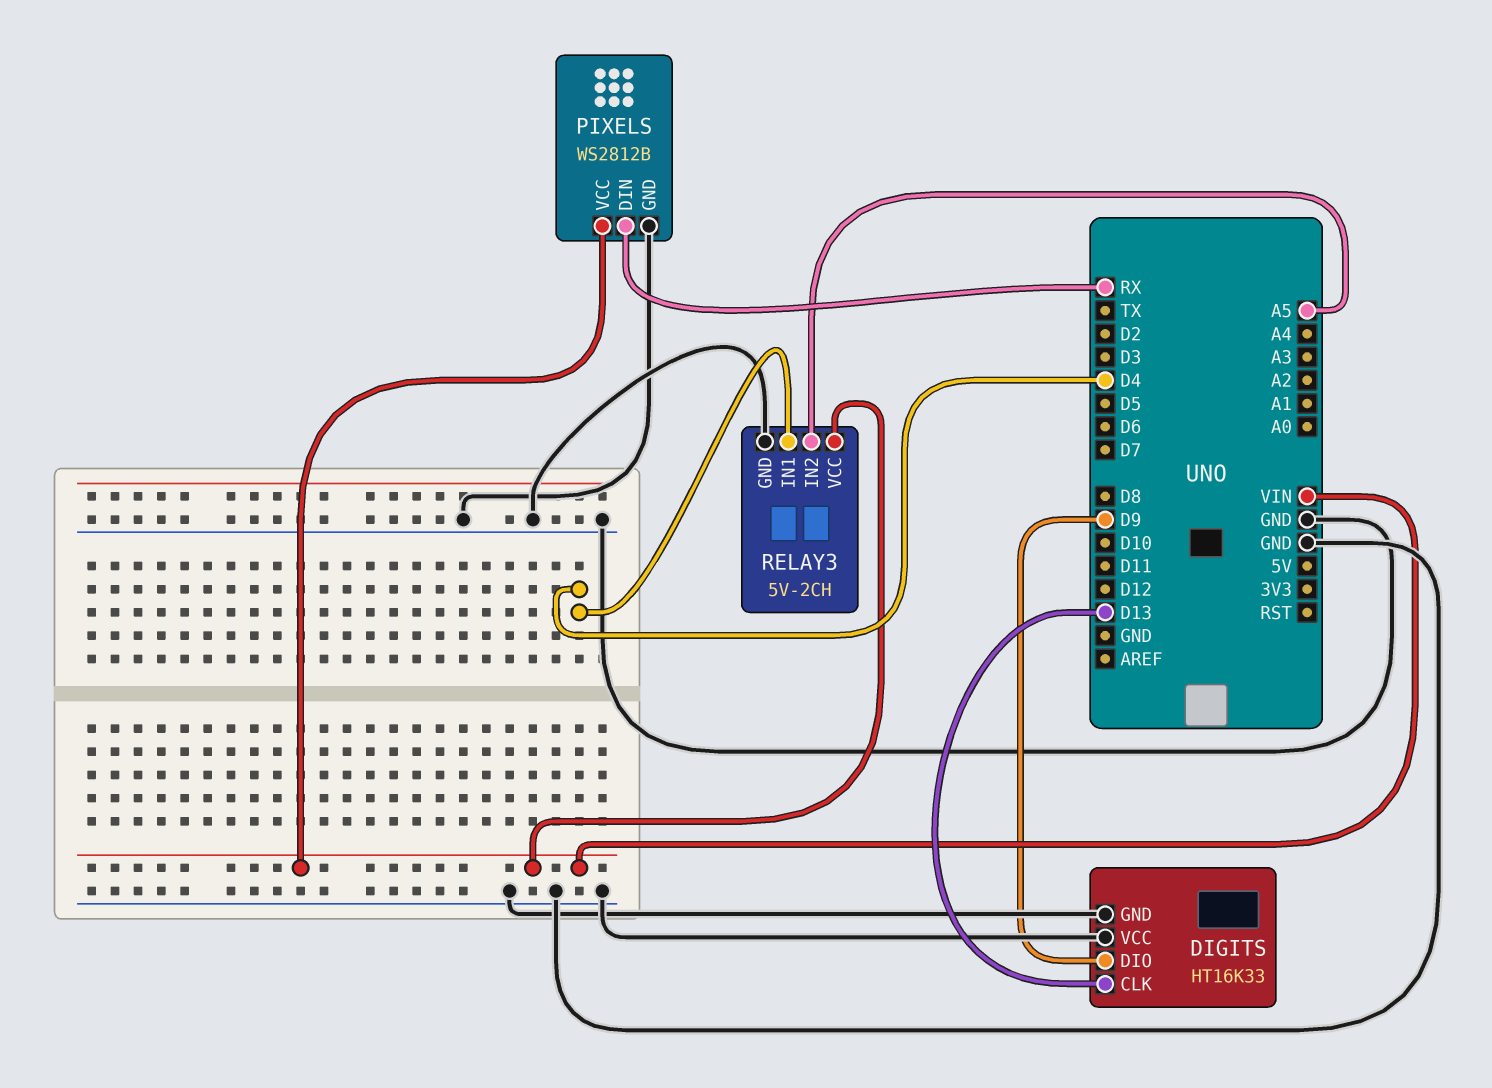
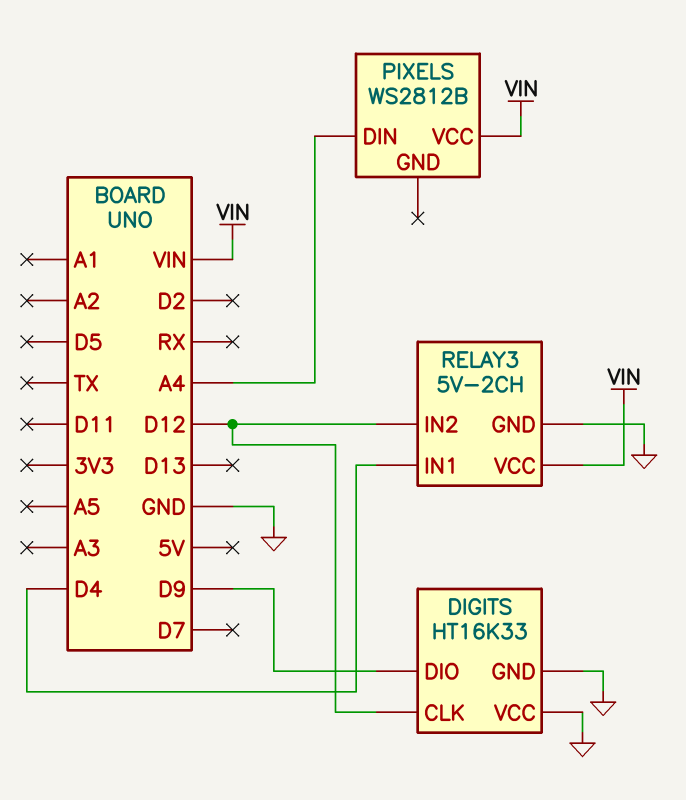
DIGITS pin CLK: D13 -> D12
PIXELS pin DIN: RX -> A4
PIXELS pin GND: GND -> none
RELAY3 pin IN2: A5 -> D12

